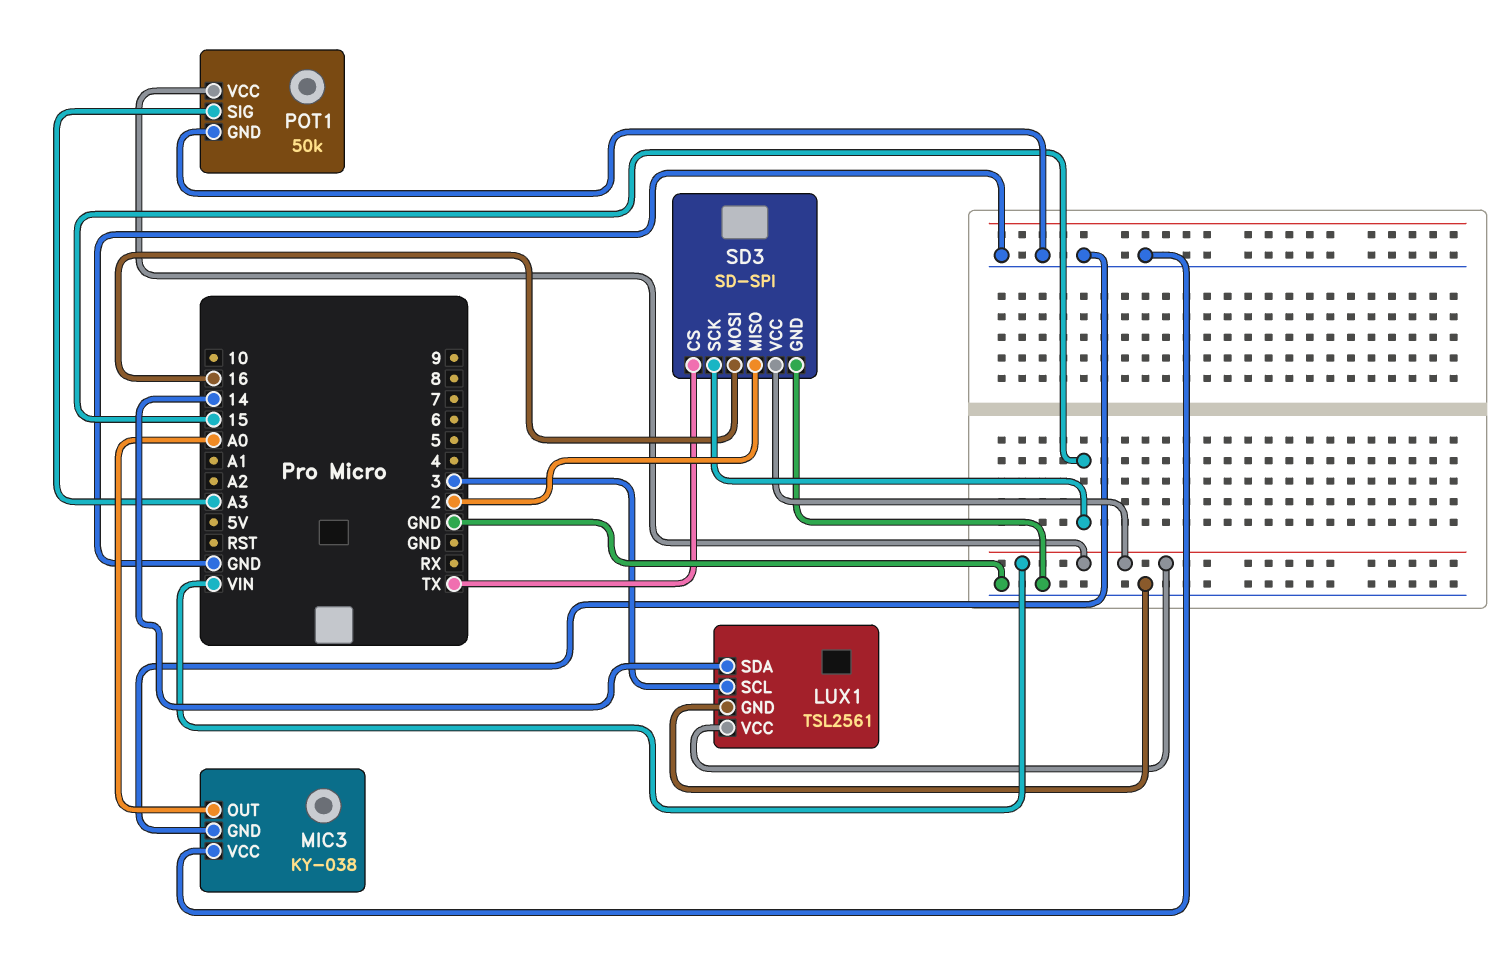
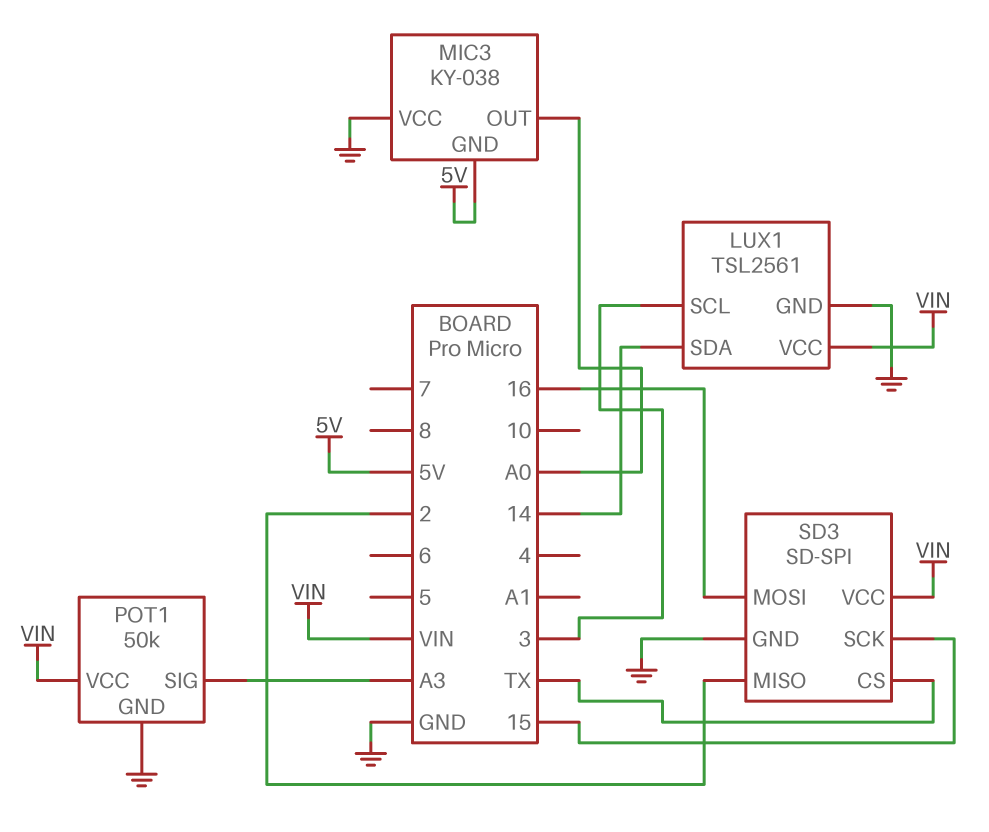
MIC3 pin GND: GND -> 5V

